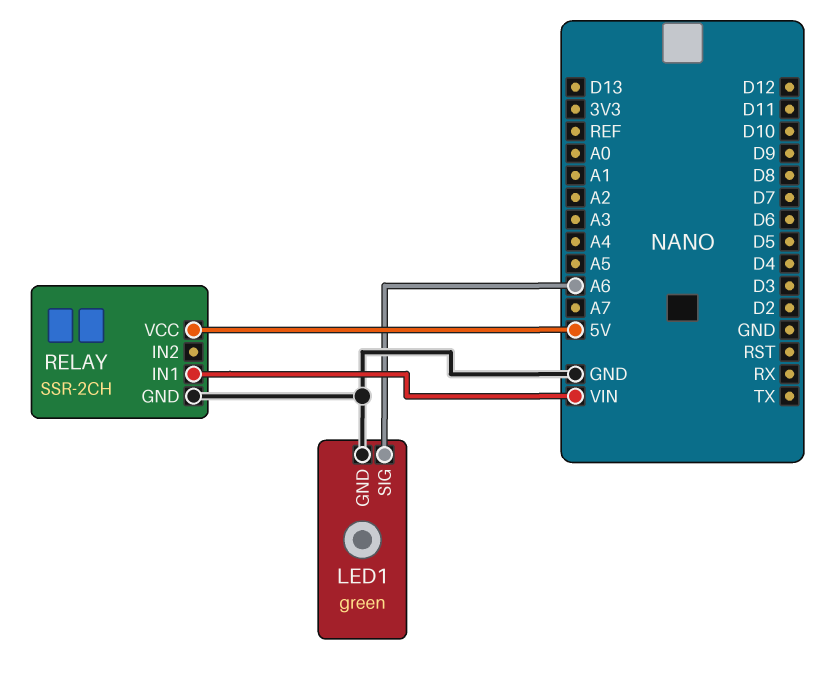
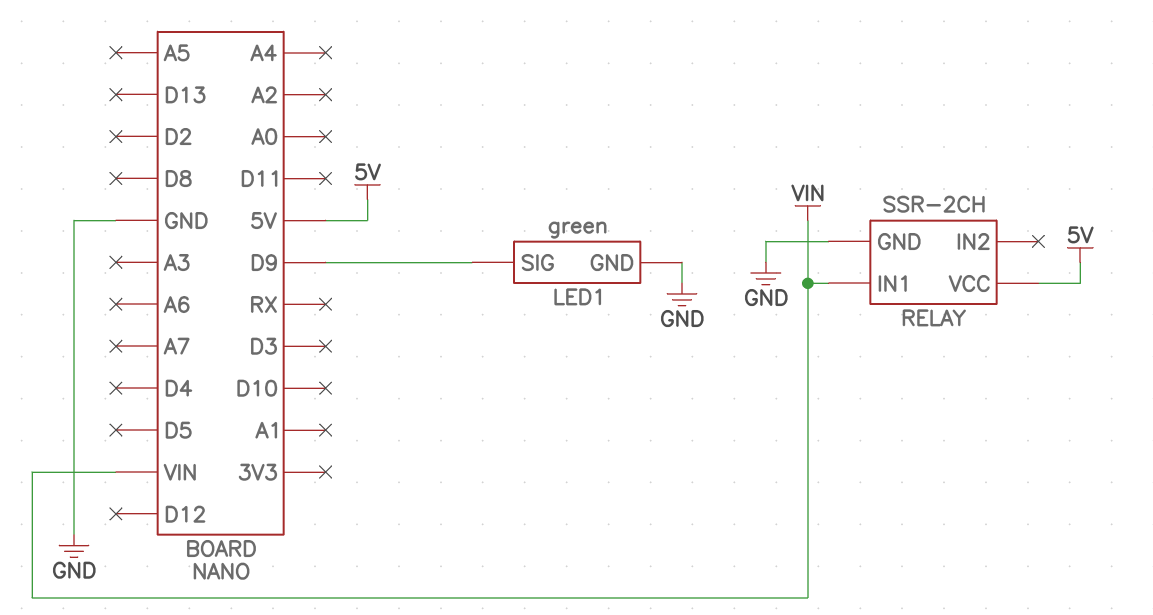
LED1 pin SIG: A6 -> D9

